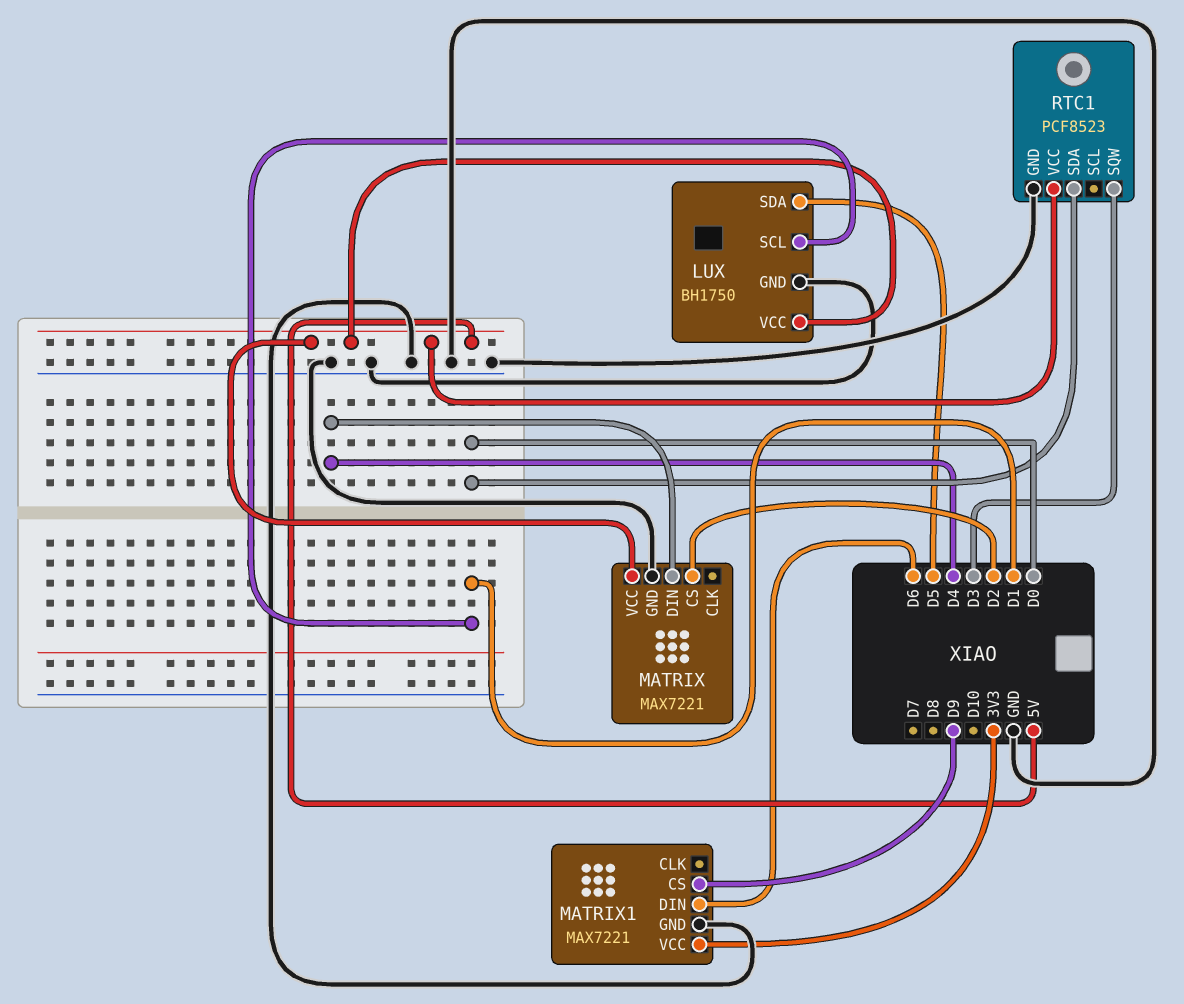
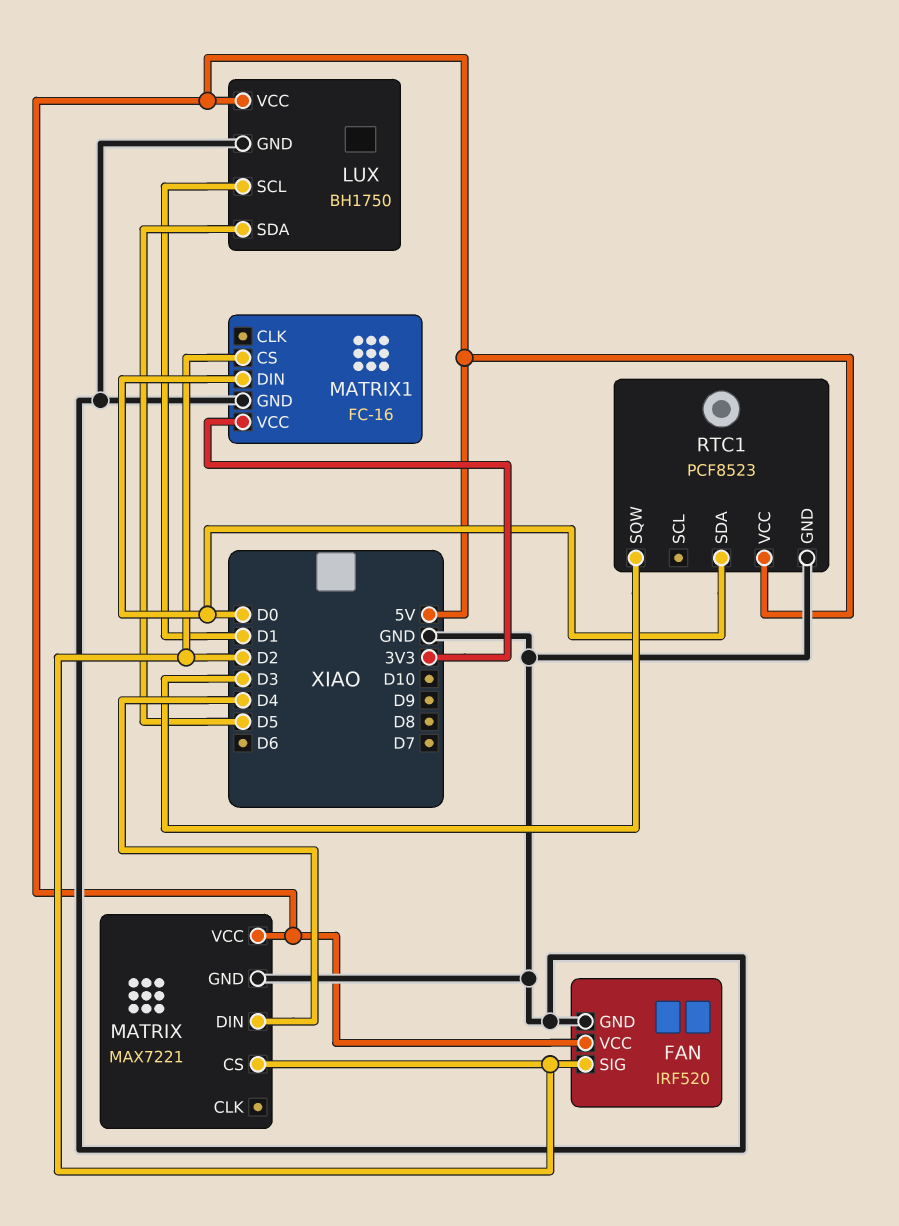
FAN: none -> IRF520
FAN pin GND: none -> GND
FAN pin SIG: none -> D2
FAN pin VCC: none -> 5V
MATRIX1: MAX7221 -> FC-16
MATRIX1 pin CS: D9 -> D2
MATRIX1 pin DIN: D6 -> D0

